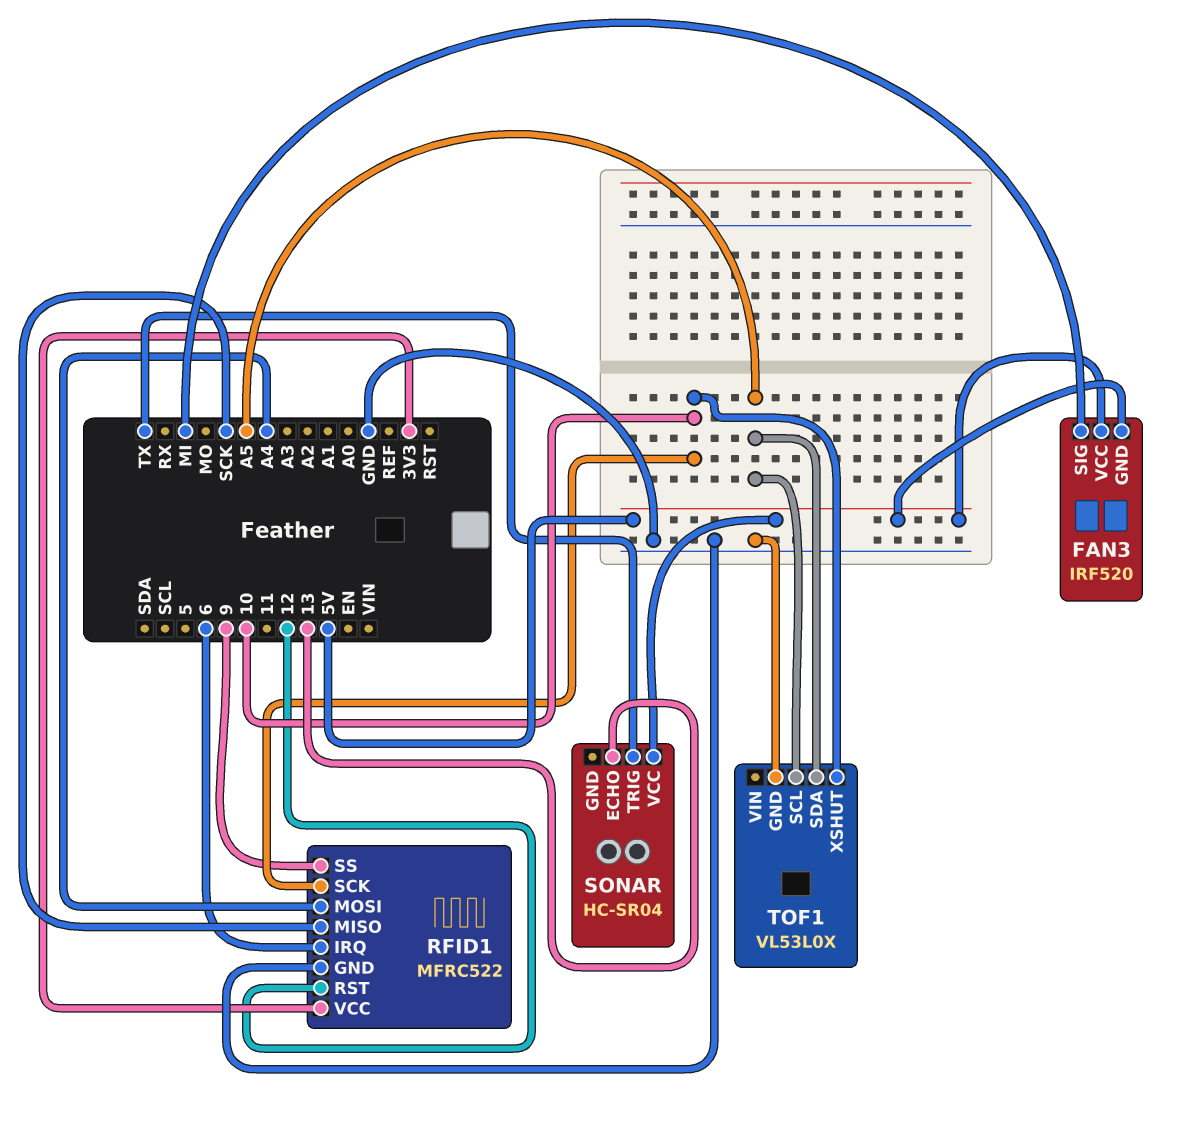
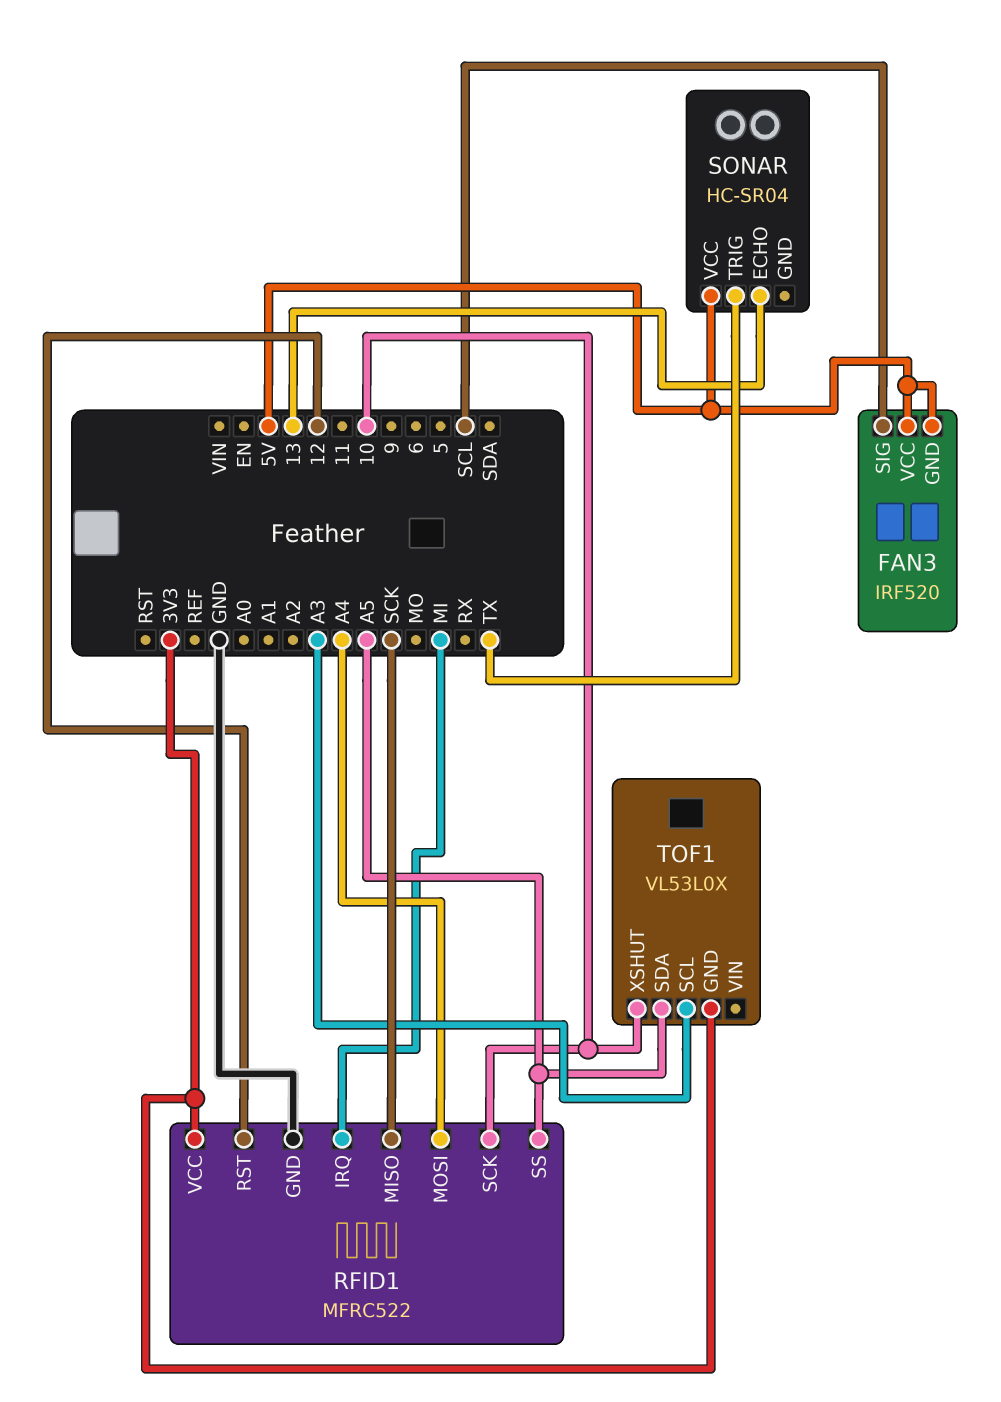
FAN3 pin SIG: MI -> SCL
RFID1 pin IRQ: 6 -> MI
RFID1 pin SS: 9 -> A5
TOF1 pin GND: GND -> 3V3
TOF1 pin SCL: A5 -> A3

